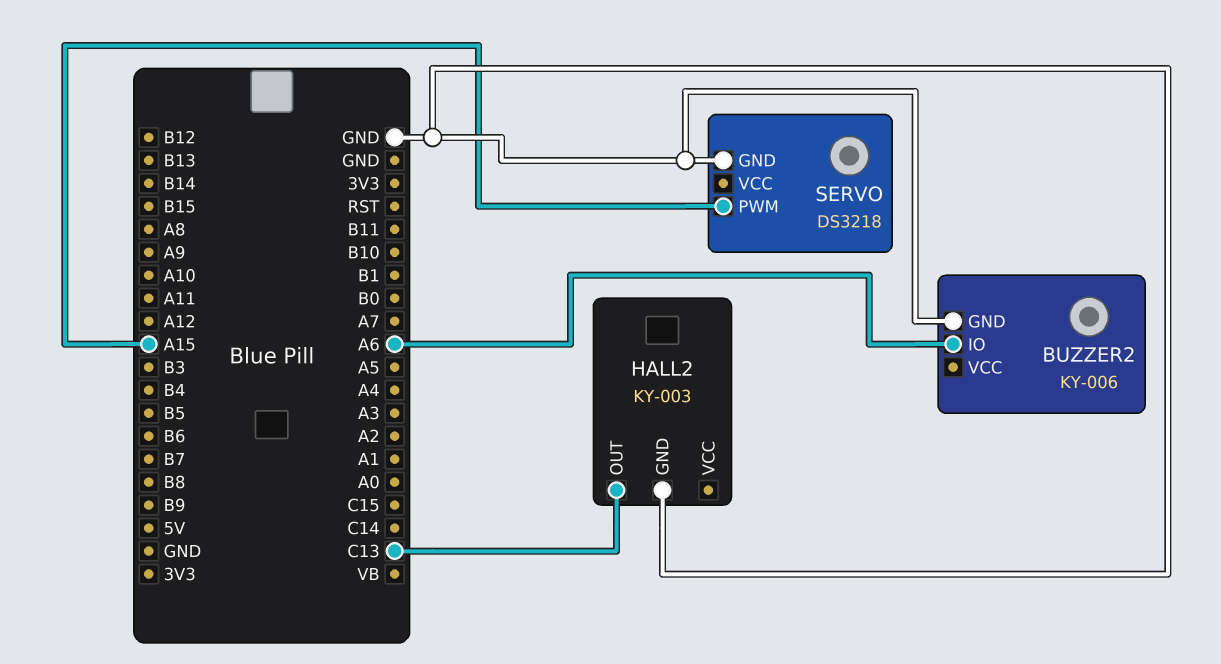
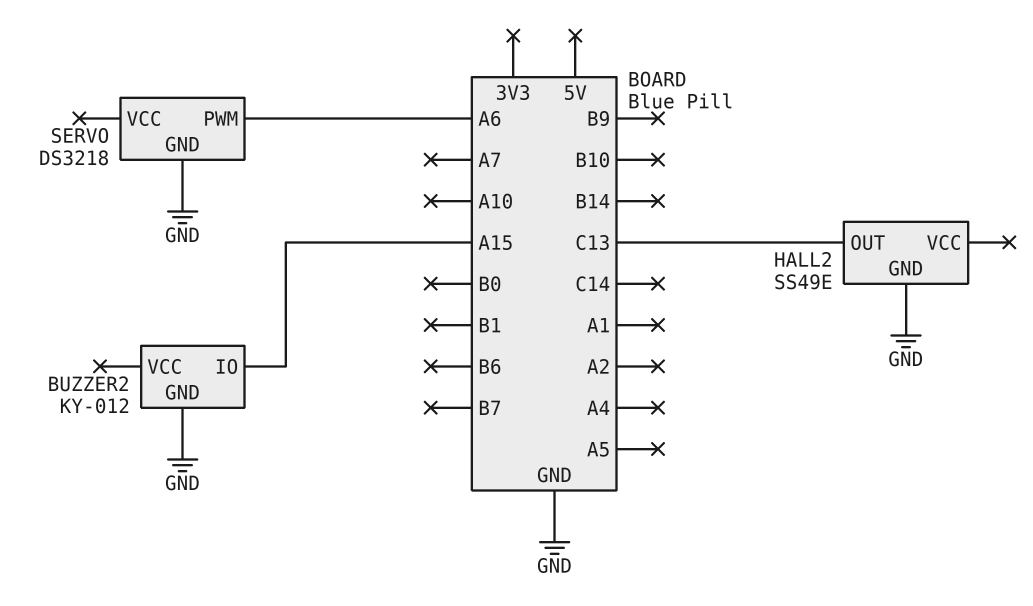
BUZZER2: KY-006 -> KY-012
BUZZER2 pin IO: A6 -> A15
HALL2: KY-003 -> SS49E
SERVO pin PWM: A15 -> A6

